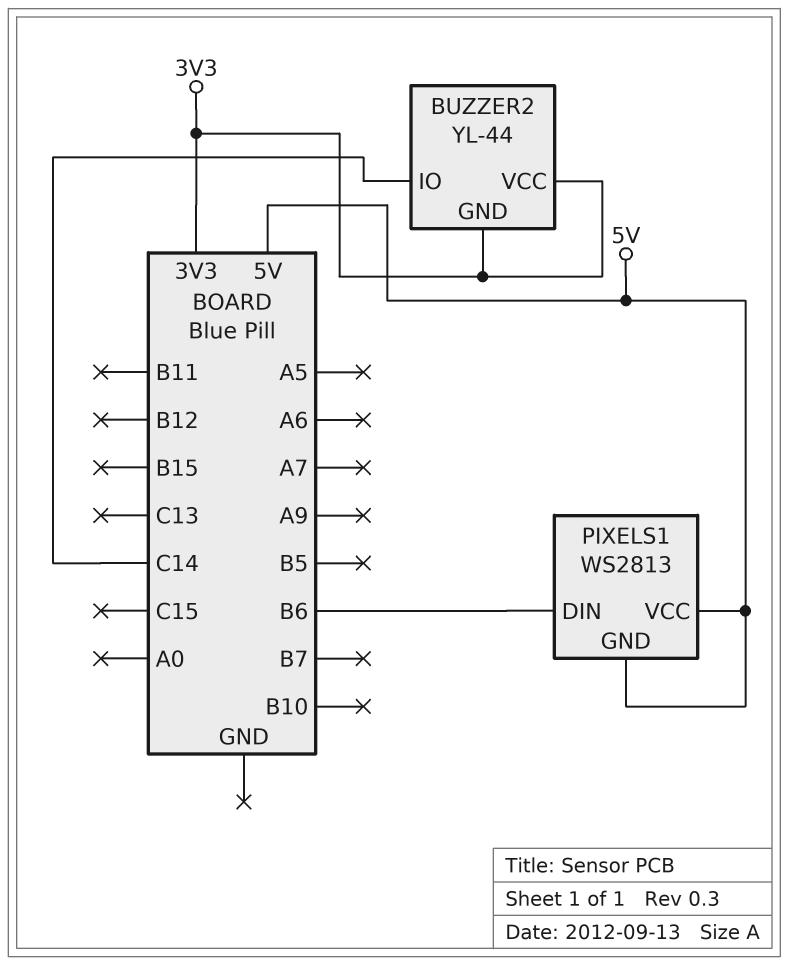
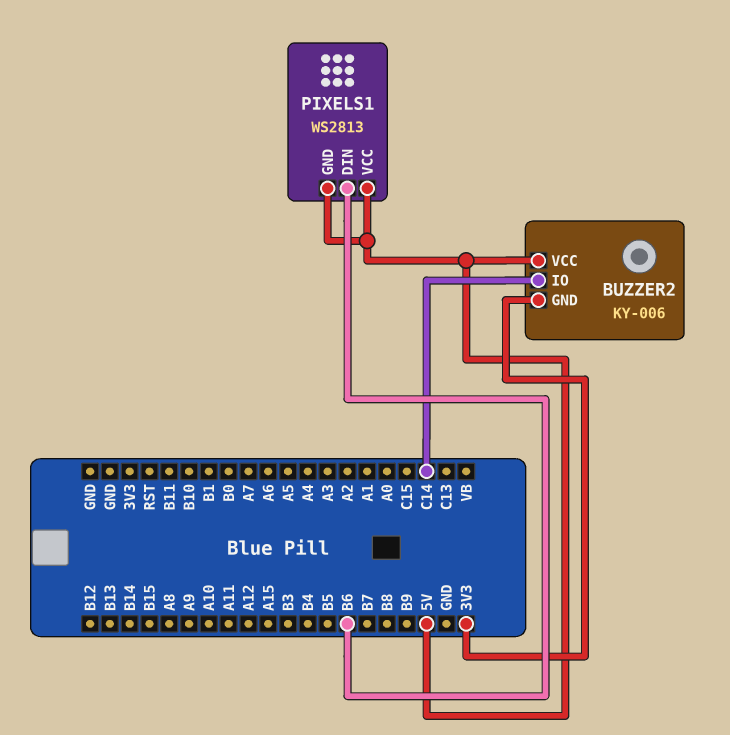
BUZZER2: YL-44 -> KY-006
BUZZER2 pin VCC: 3V3 -> 5V

